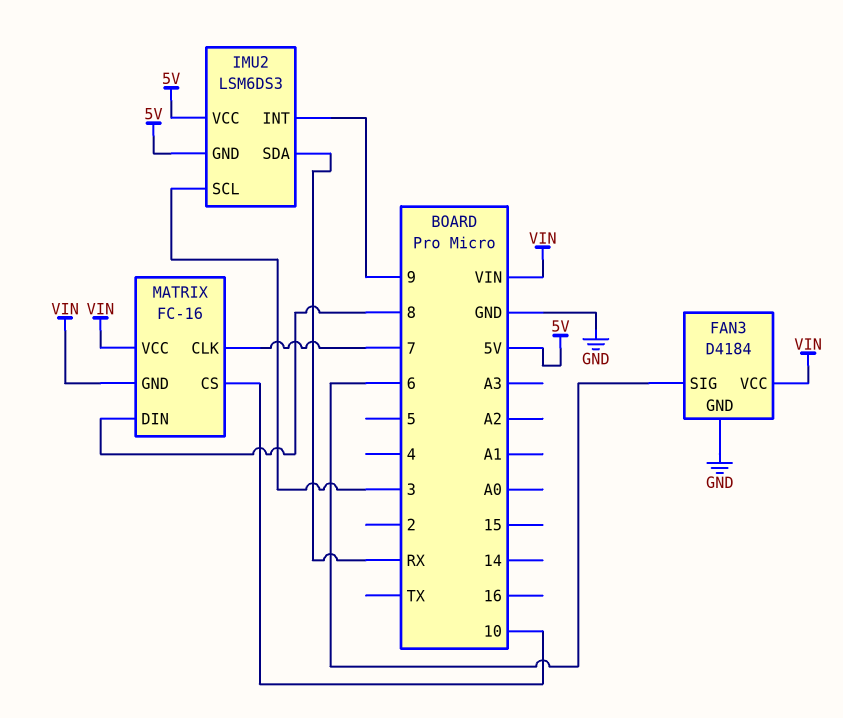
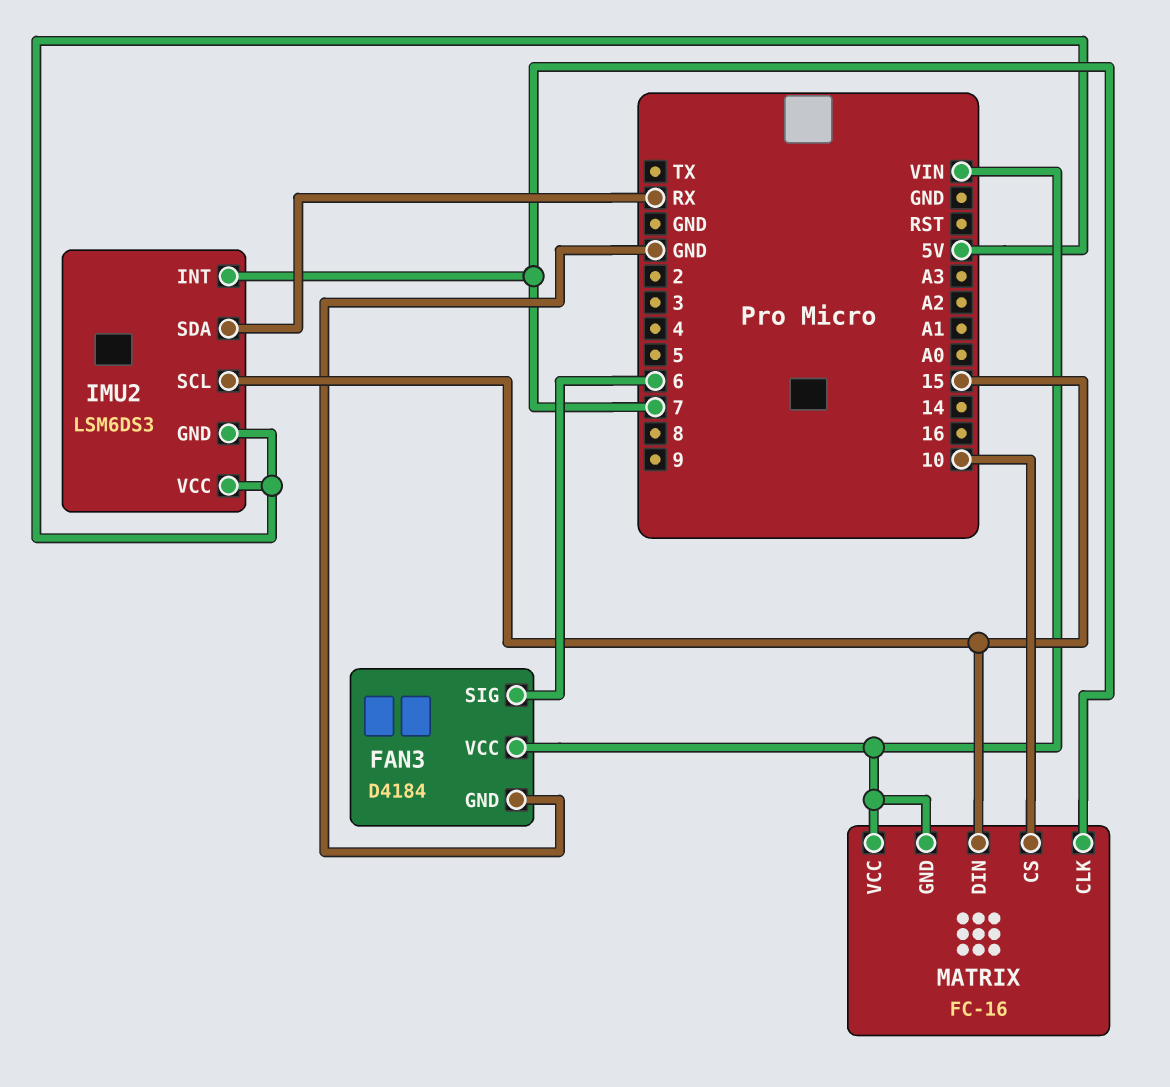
IMU2 pin INT: 9 -> 7
IMU2 pin SCL: 3 -> 15
MATRIX pin DIN: 8 -> 15

